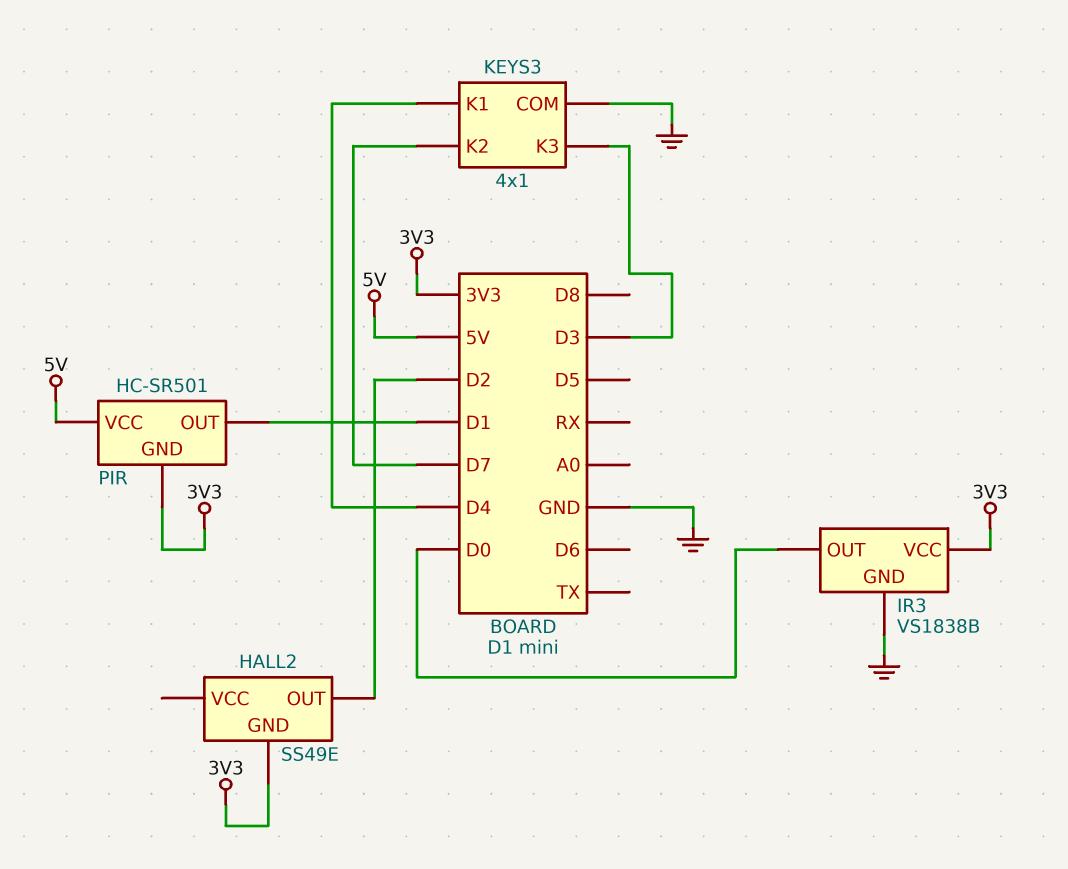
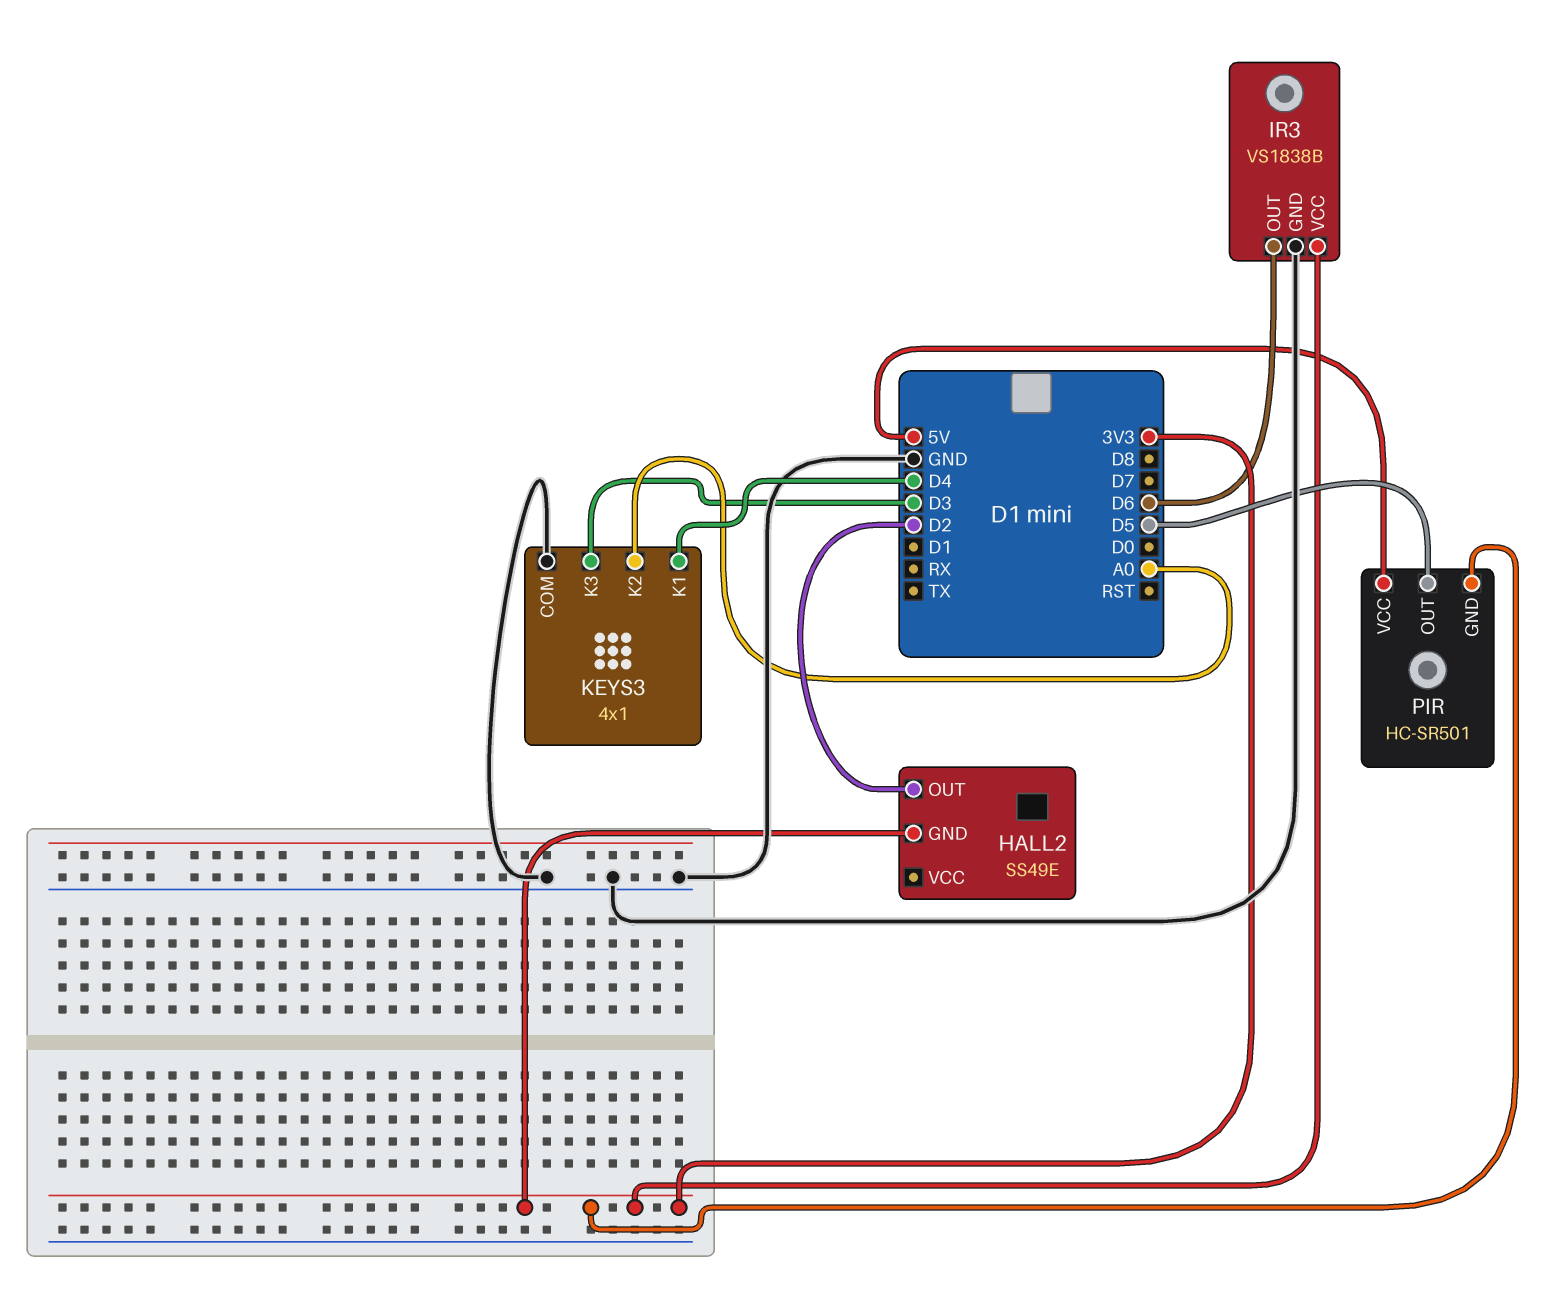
IR3 pin OUT: D0 -> D6
KEYS3 pin K2: D7 -> A0
PIR pin OUT: D1 -> D5

